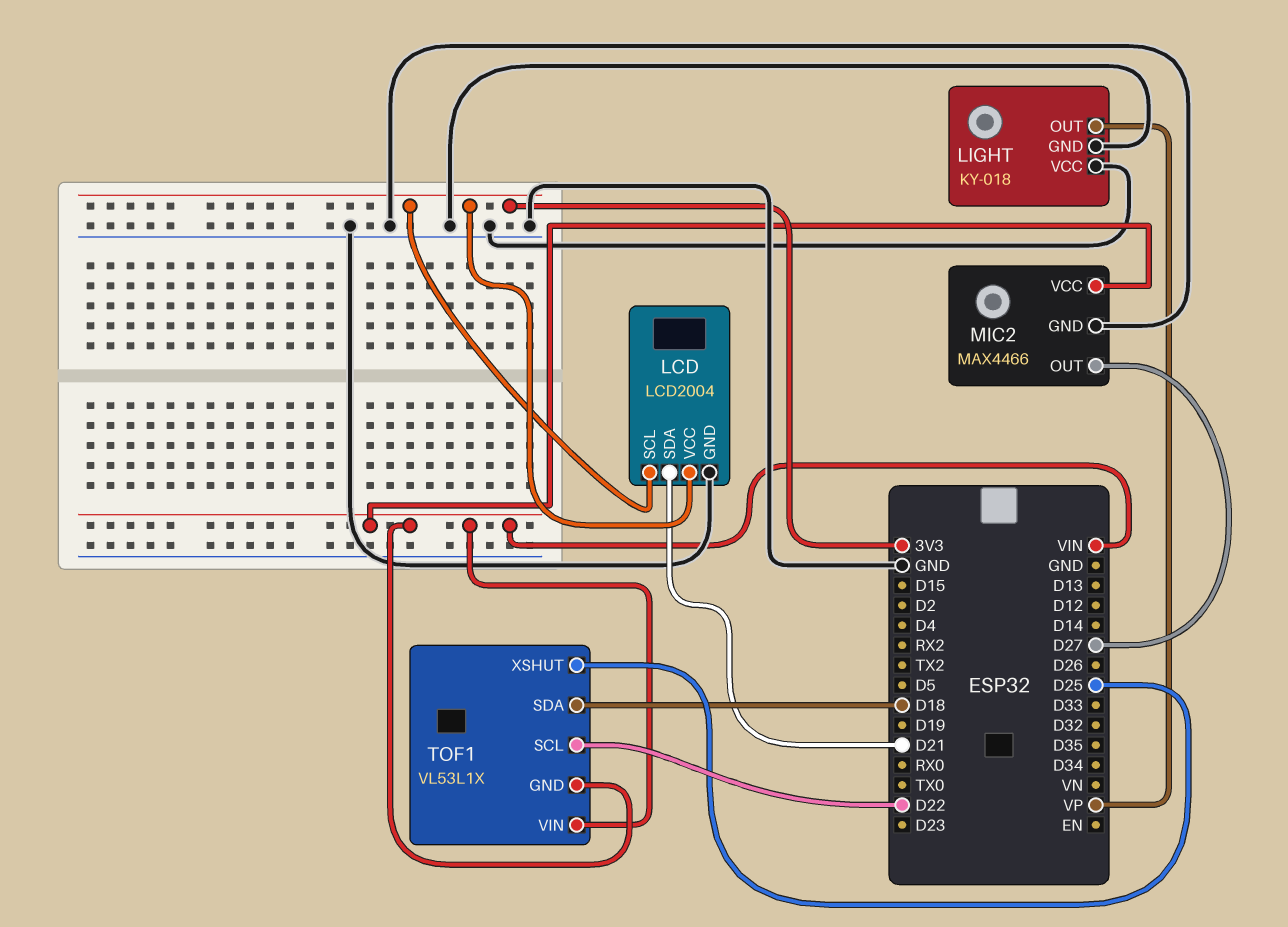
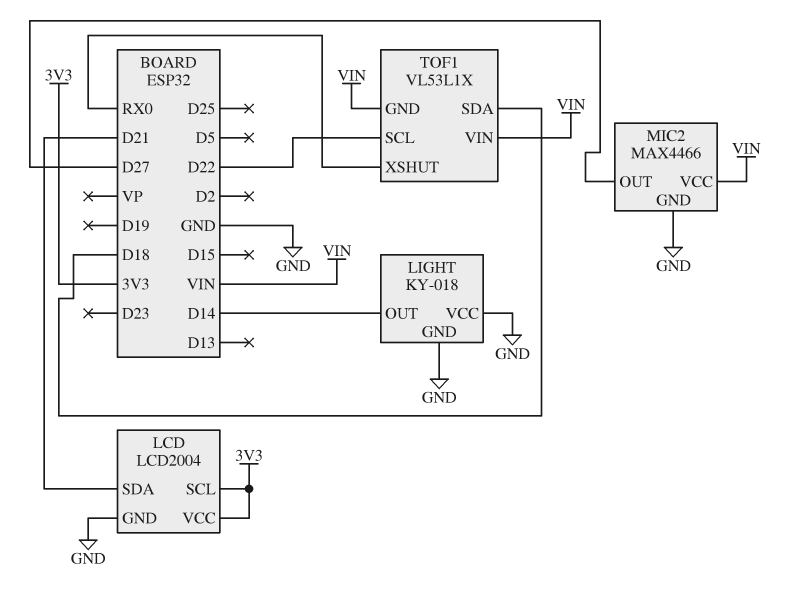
LIGHT pin OUT: VP -> D14
TOF1 pin XSHUT: D25 -> RX0

